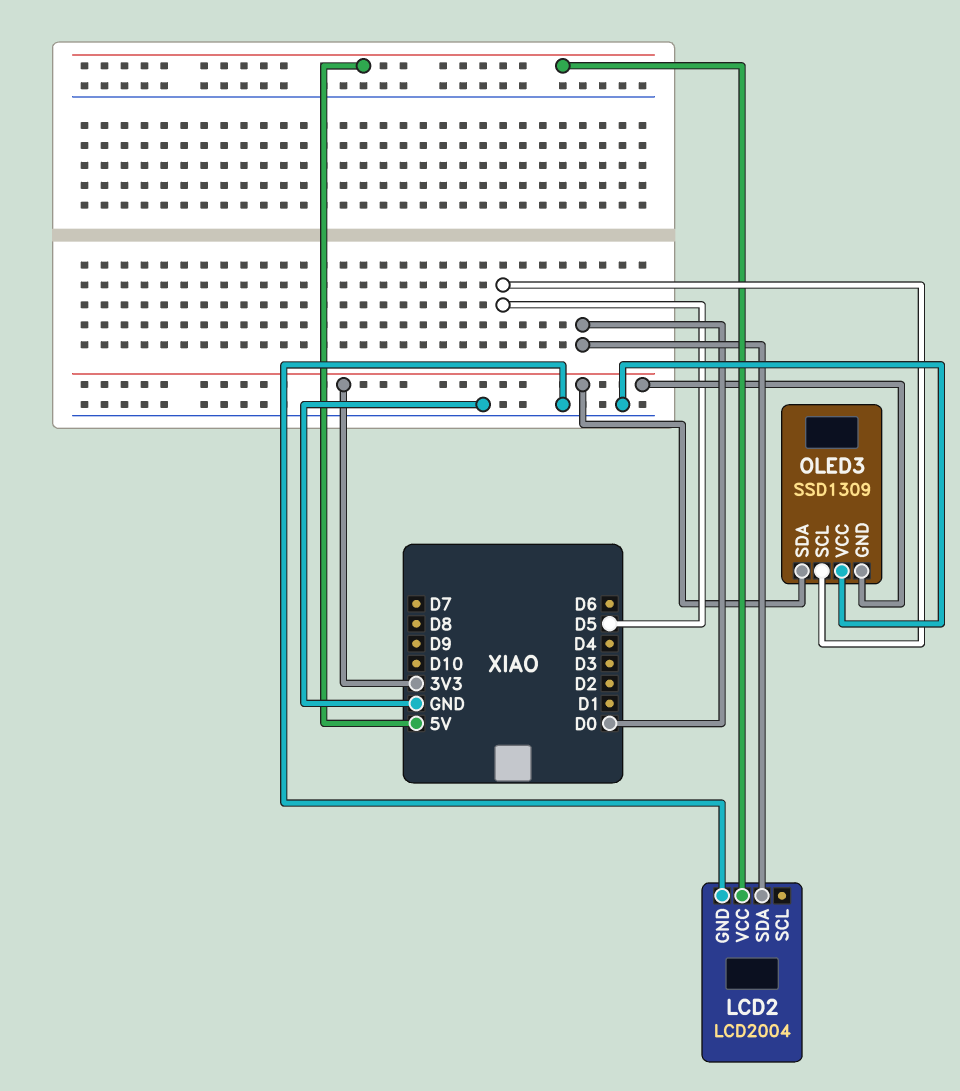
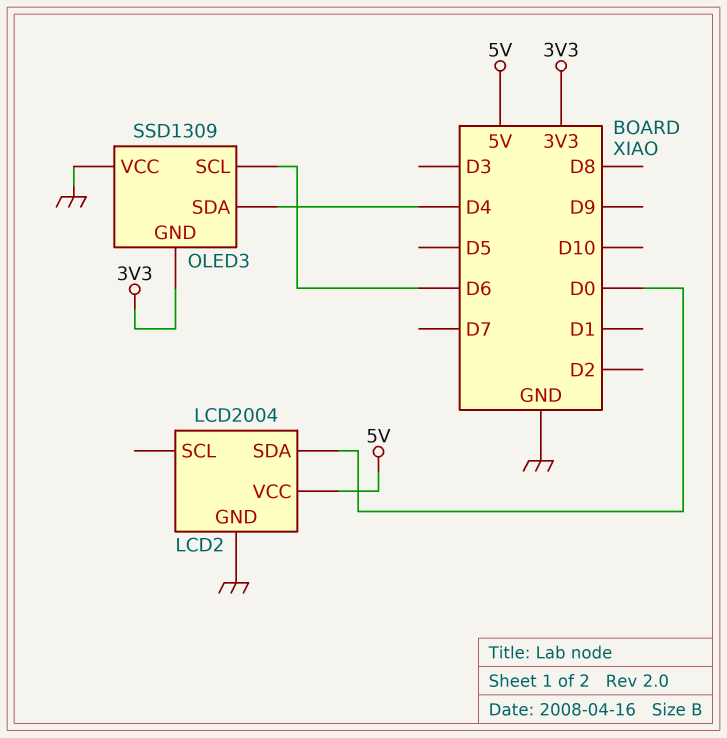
OLED3 pin SCL: D5 -> D6
OLED3 pin SDA: 3V3 -> D4

